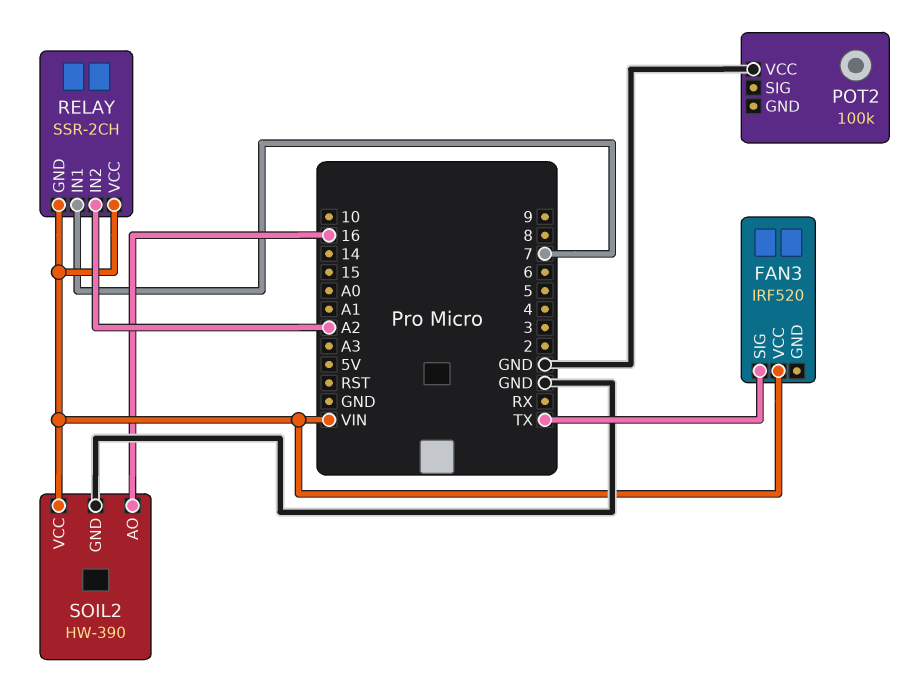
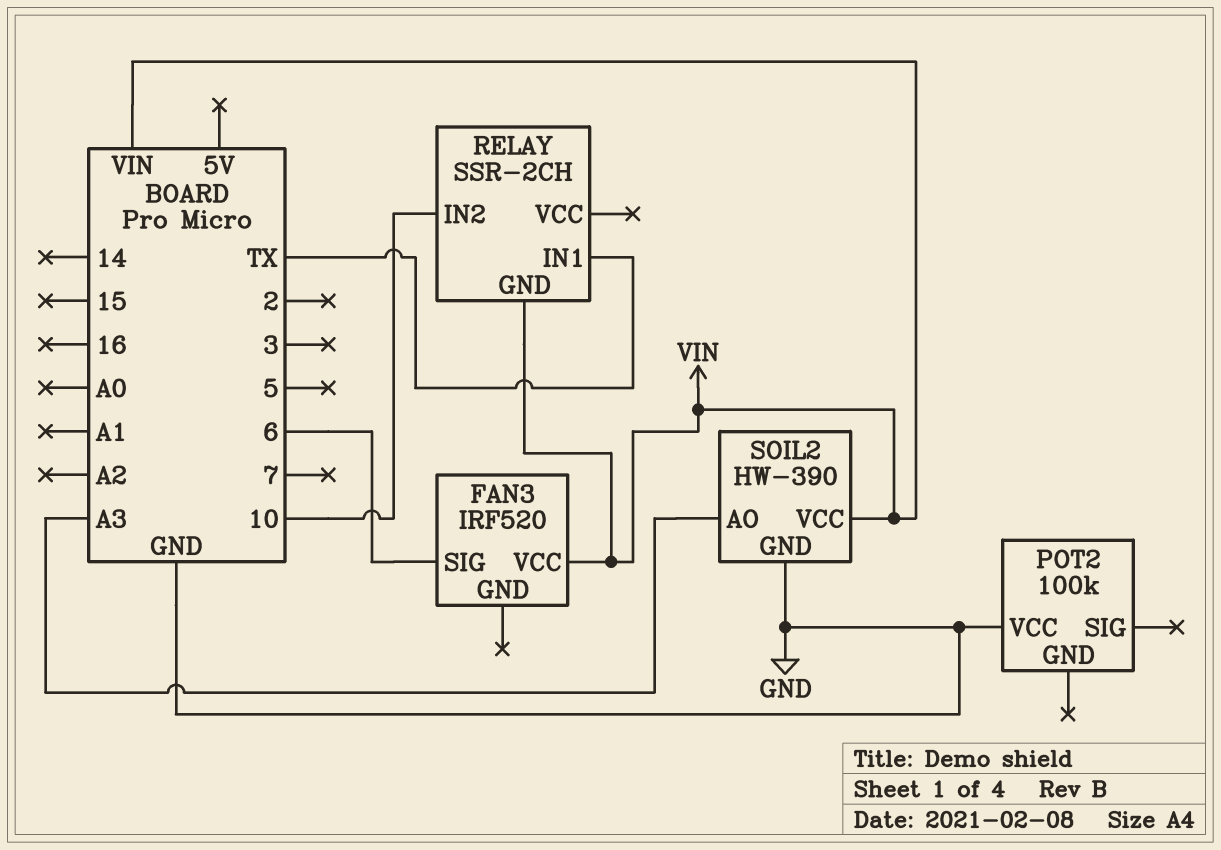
FAN3 pin SIG: TX -> 6
RELAY pin IN1: 7 -> TX
RELAY pin IN2: A2 -> 10
RELAY pin VCC: VIN -> none
SOIL2 pin AO: 16 -> A3

